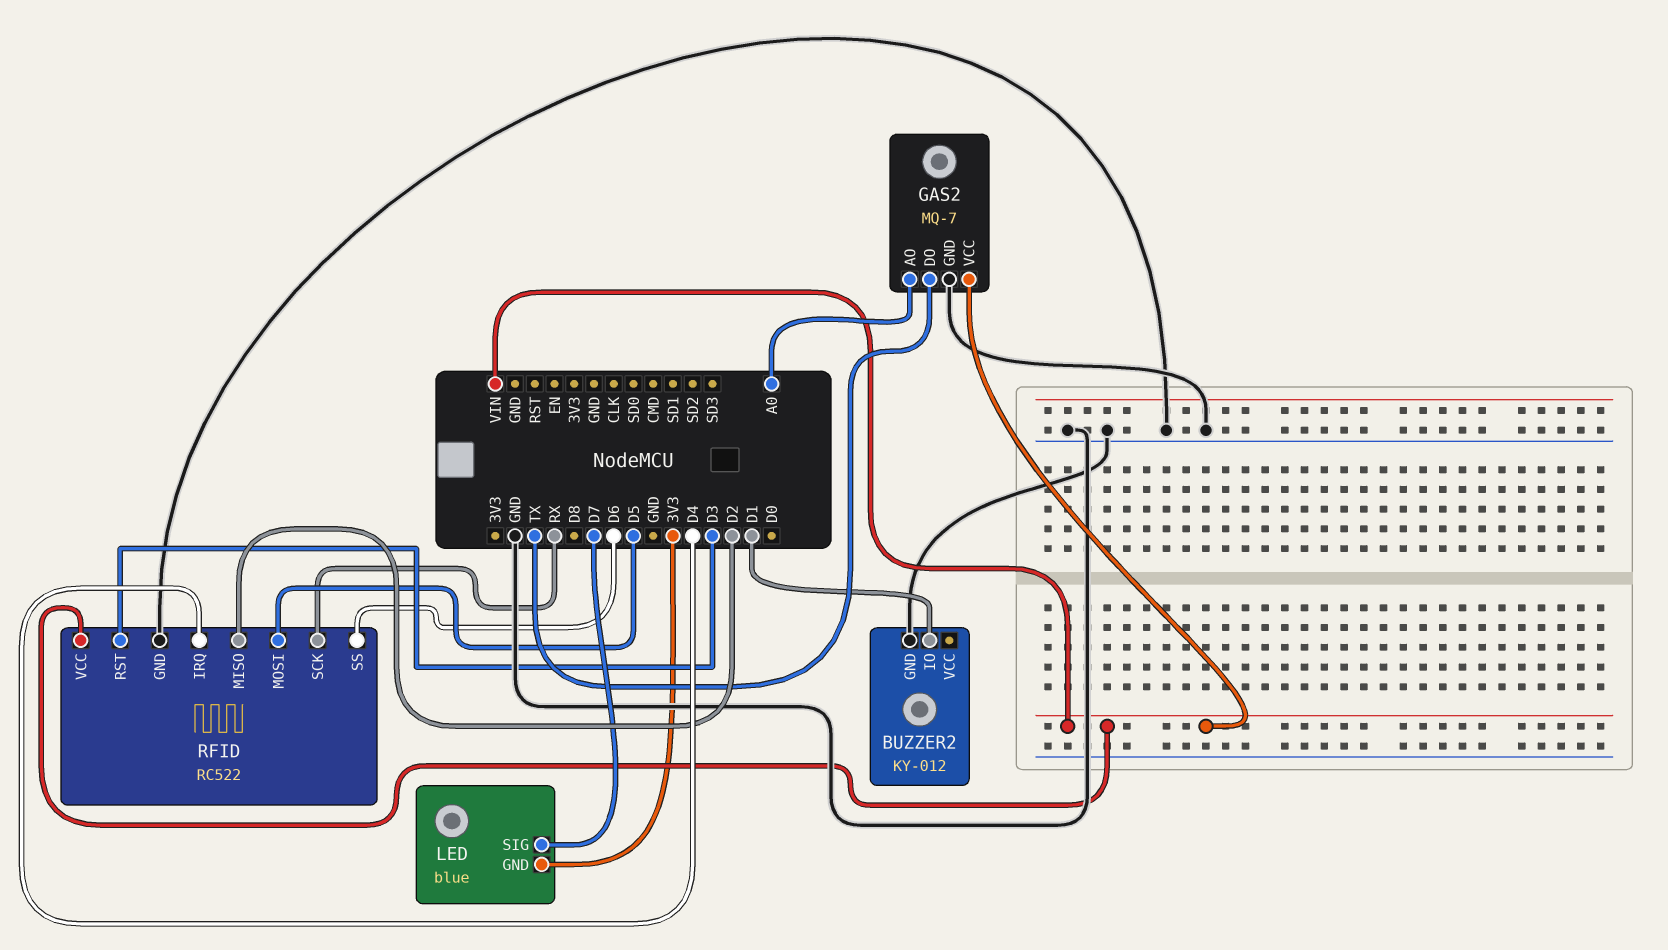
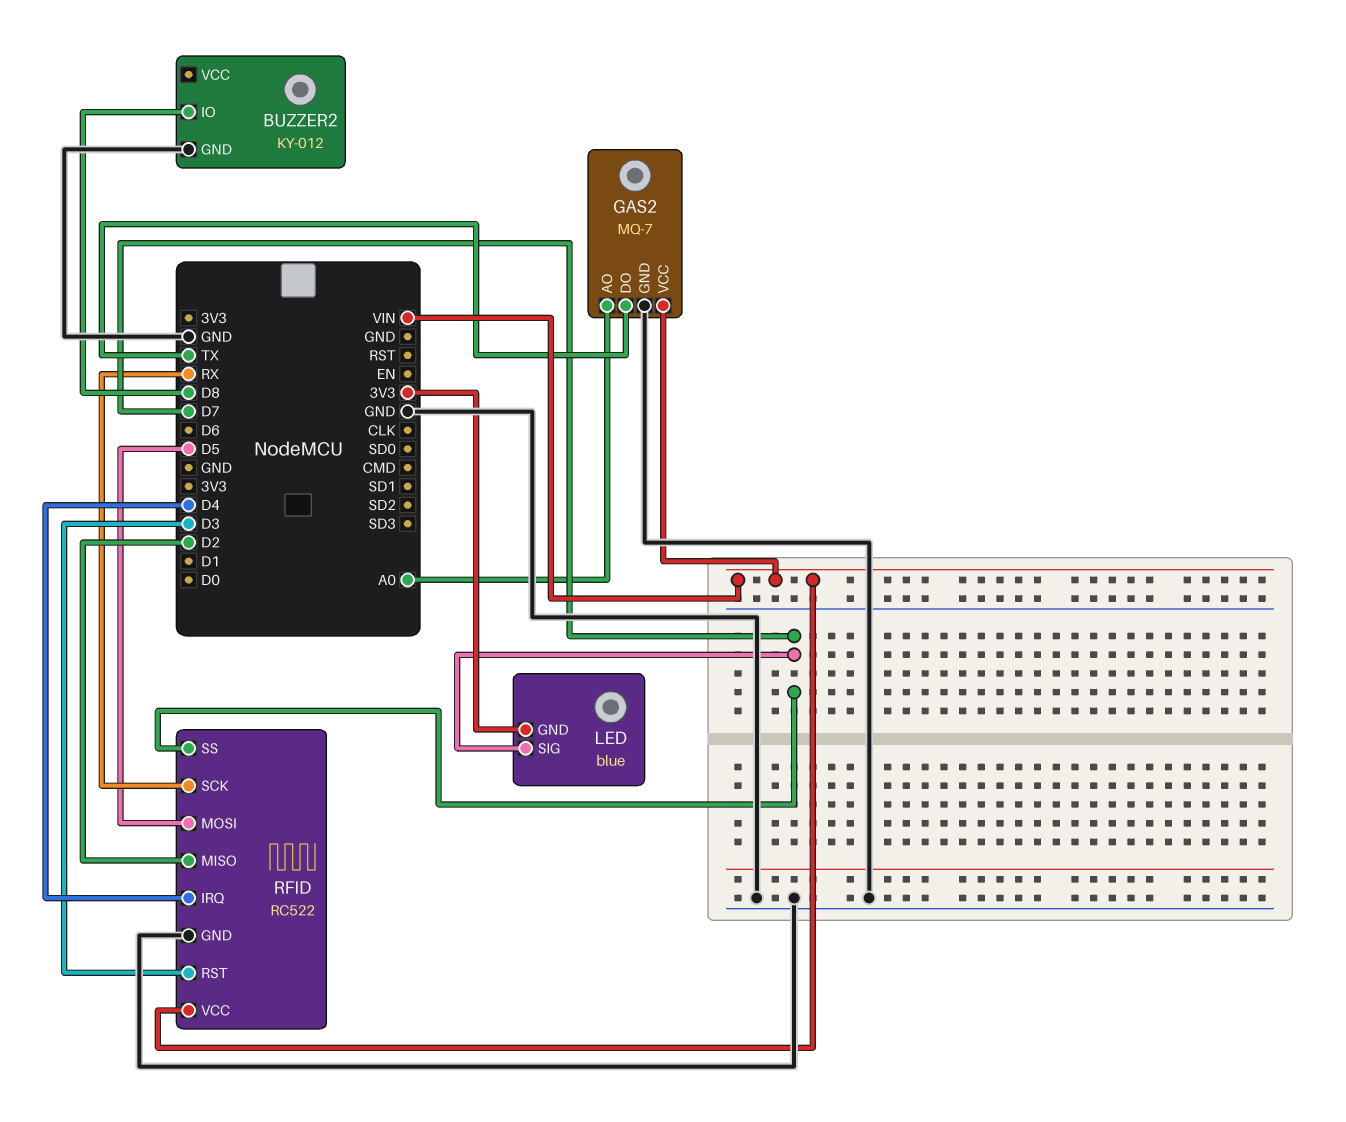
BUZZER2 pin IO: D1 -> D8
RFID pin SS: D6 -> D7

